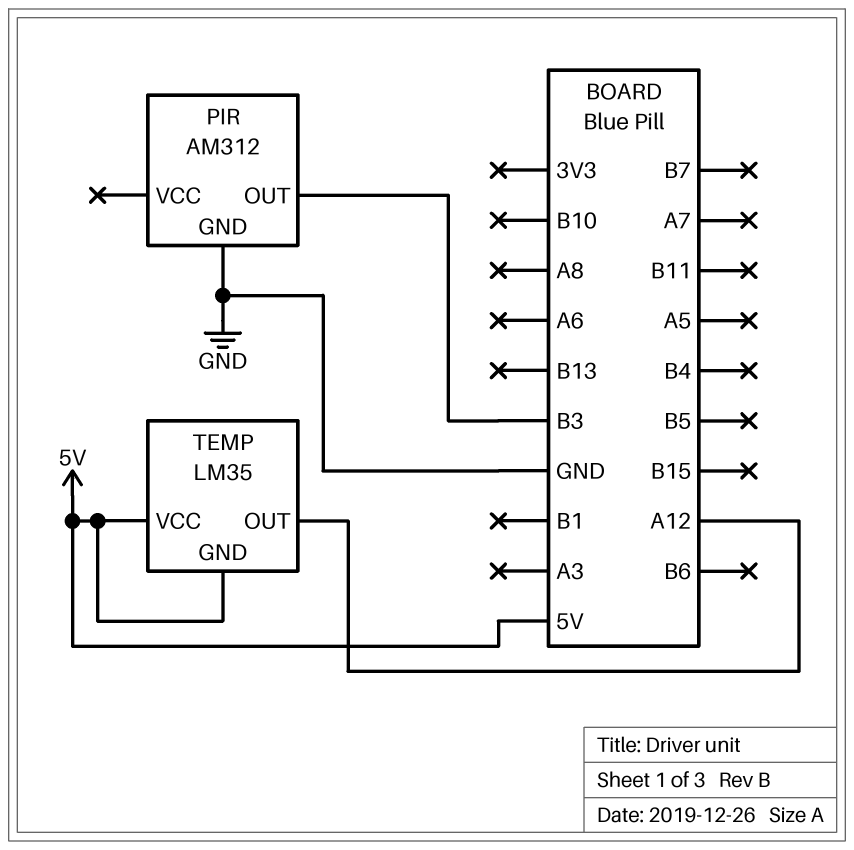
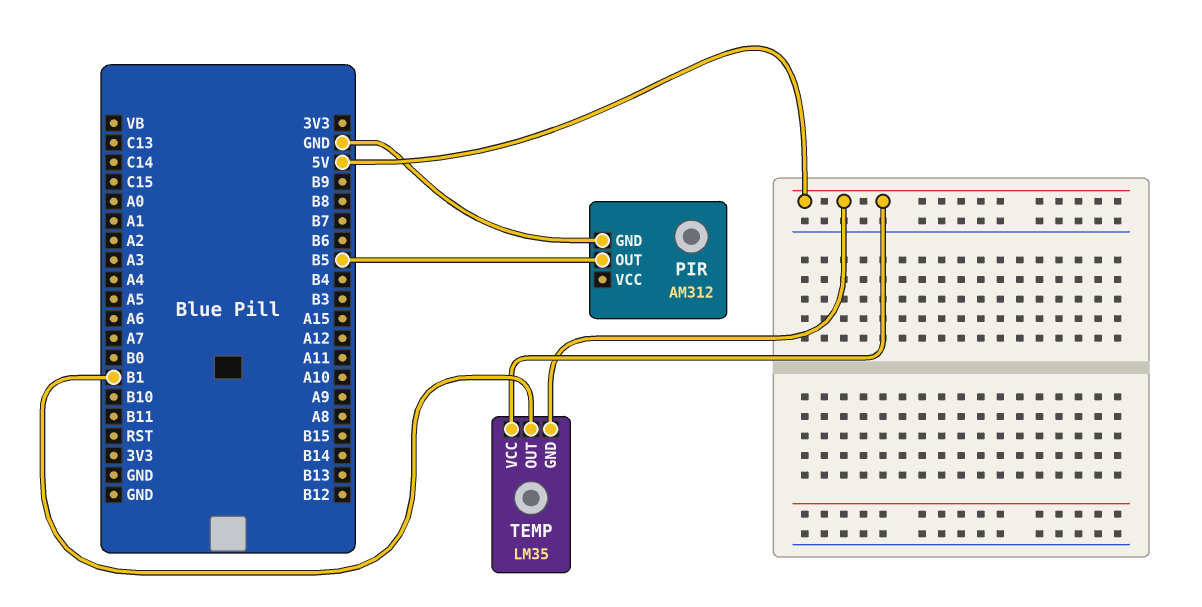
PIR pin OUT: B3 -> B5
TEMP pin OUT: A12 -> B1

